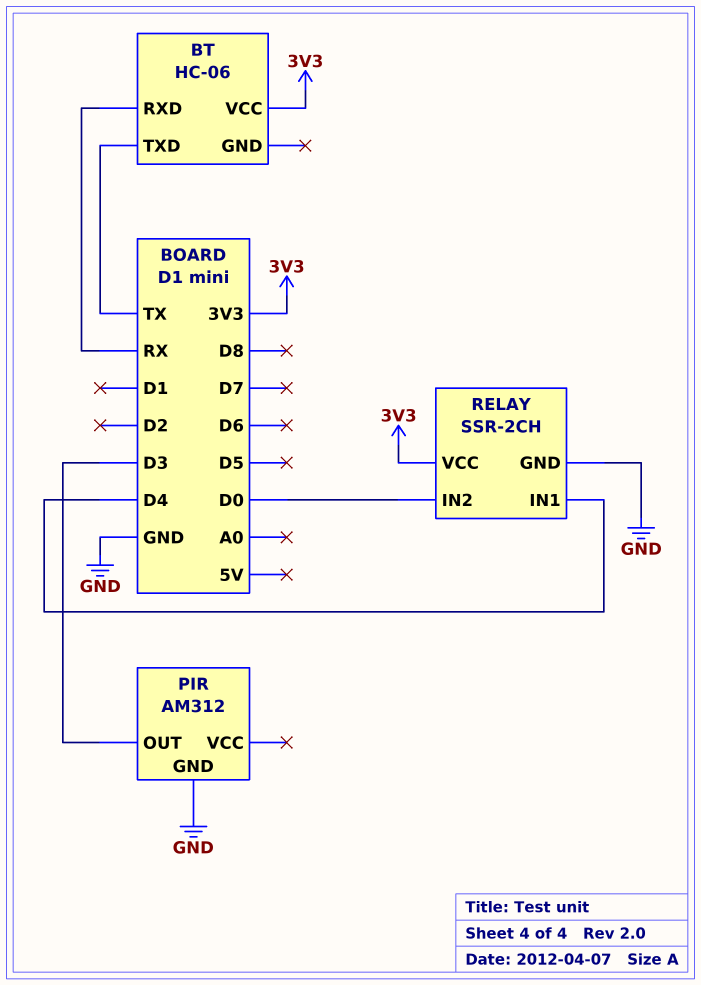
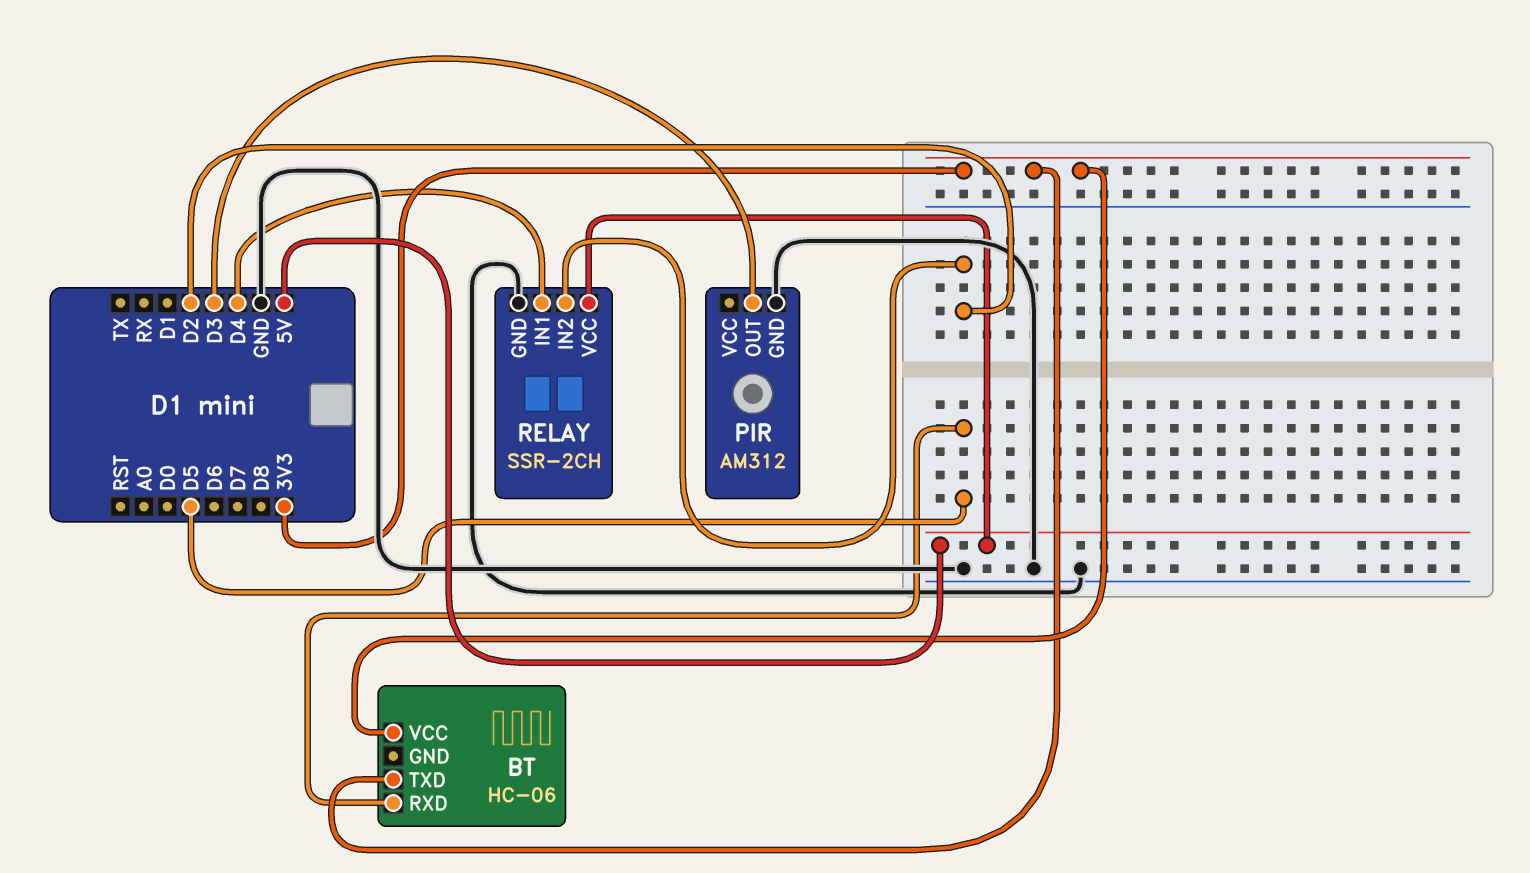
BT pin RXD: RX -> D5
BT pin TXD: TX -> 3V3
RELAY pin IN2: D0 -> D2
RELAY pin VCC: 3V3 -> 5V

